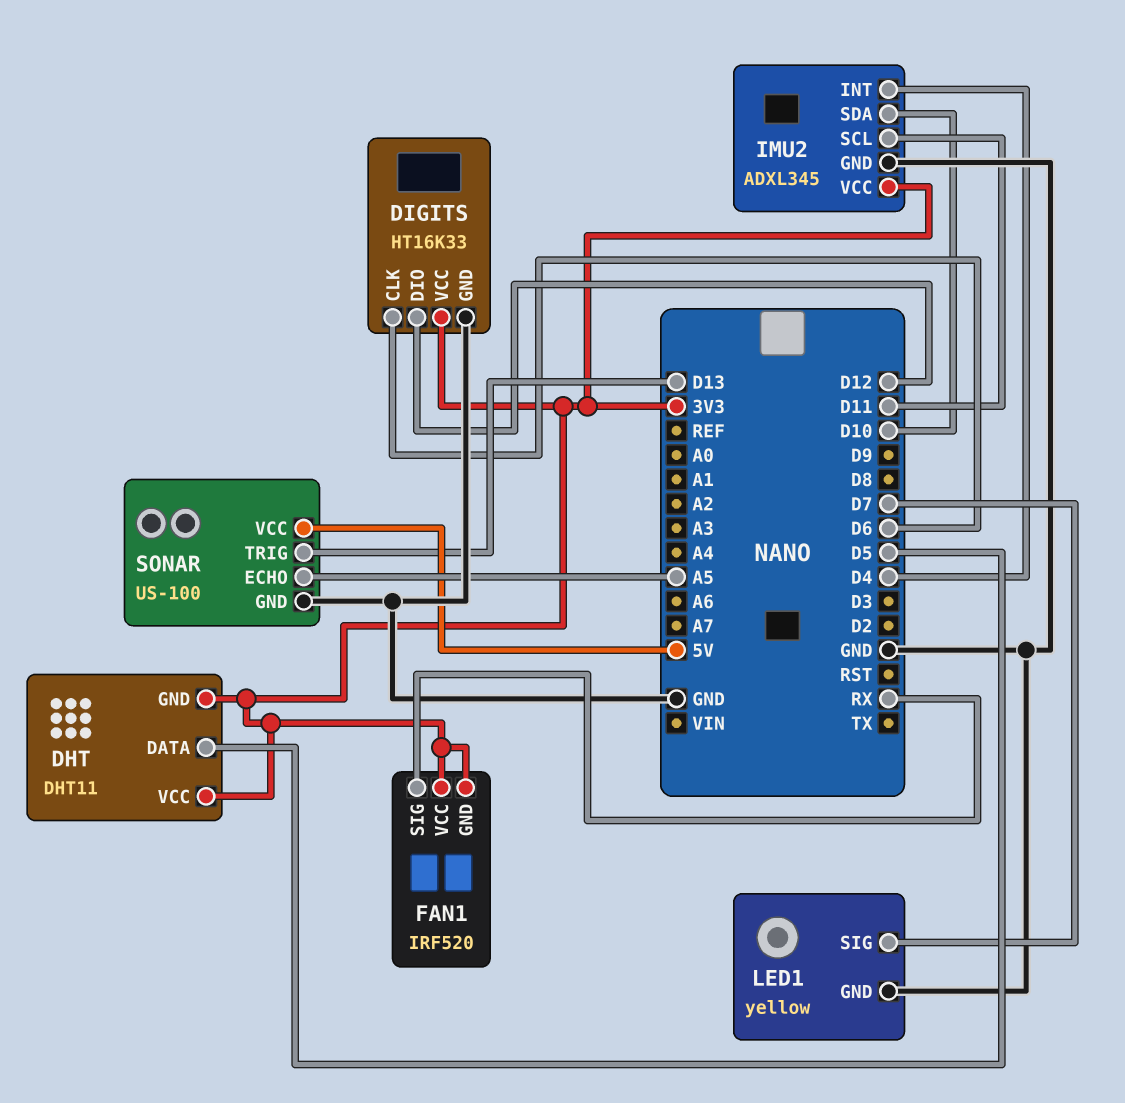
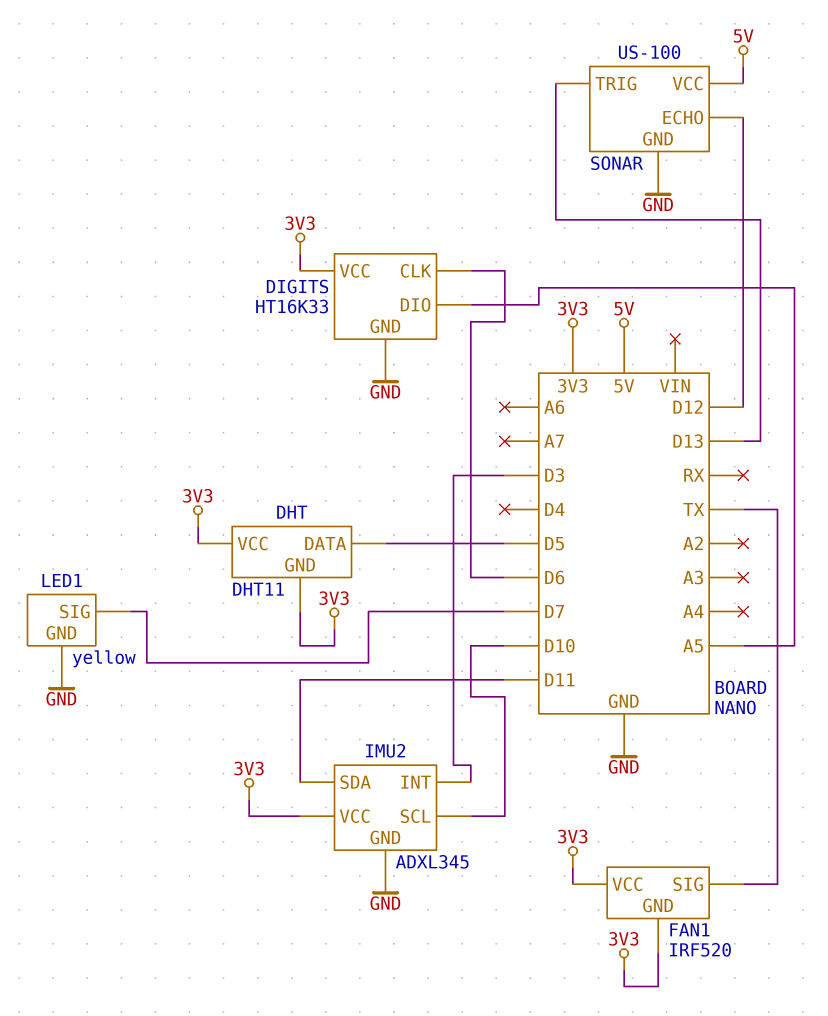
DIGITS pin DIO: D12 -> A5
FAN1 pin SIG: RX -> TX
IMU2 pin INT: D4 -> D3
IMU2 pin SCL: D11 -> D10
IMU2 pin SDA: D10 -> D11
SONAR pin ECHO: A5 -> D12

